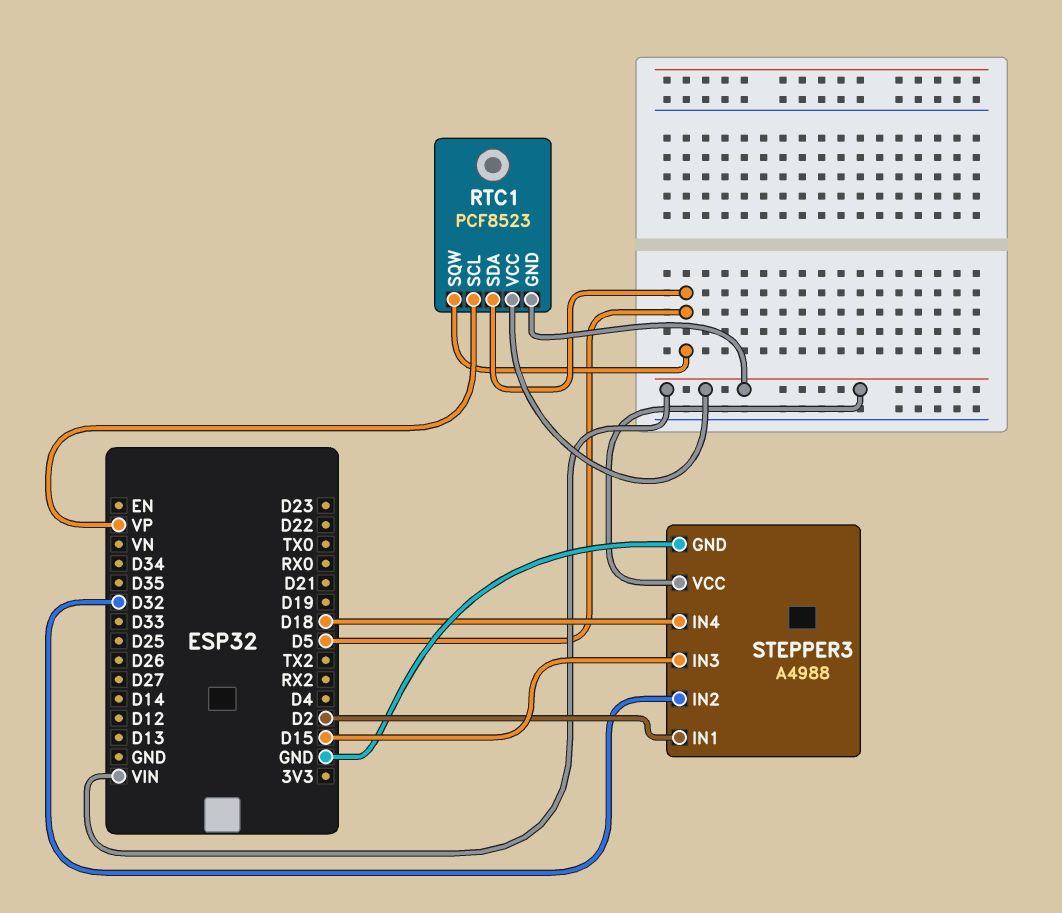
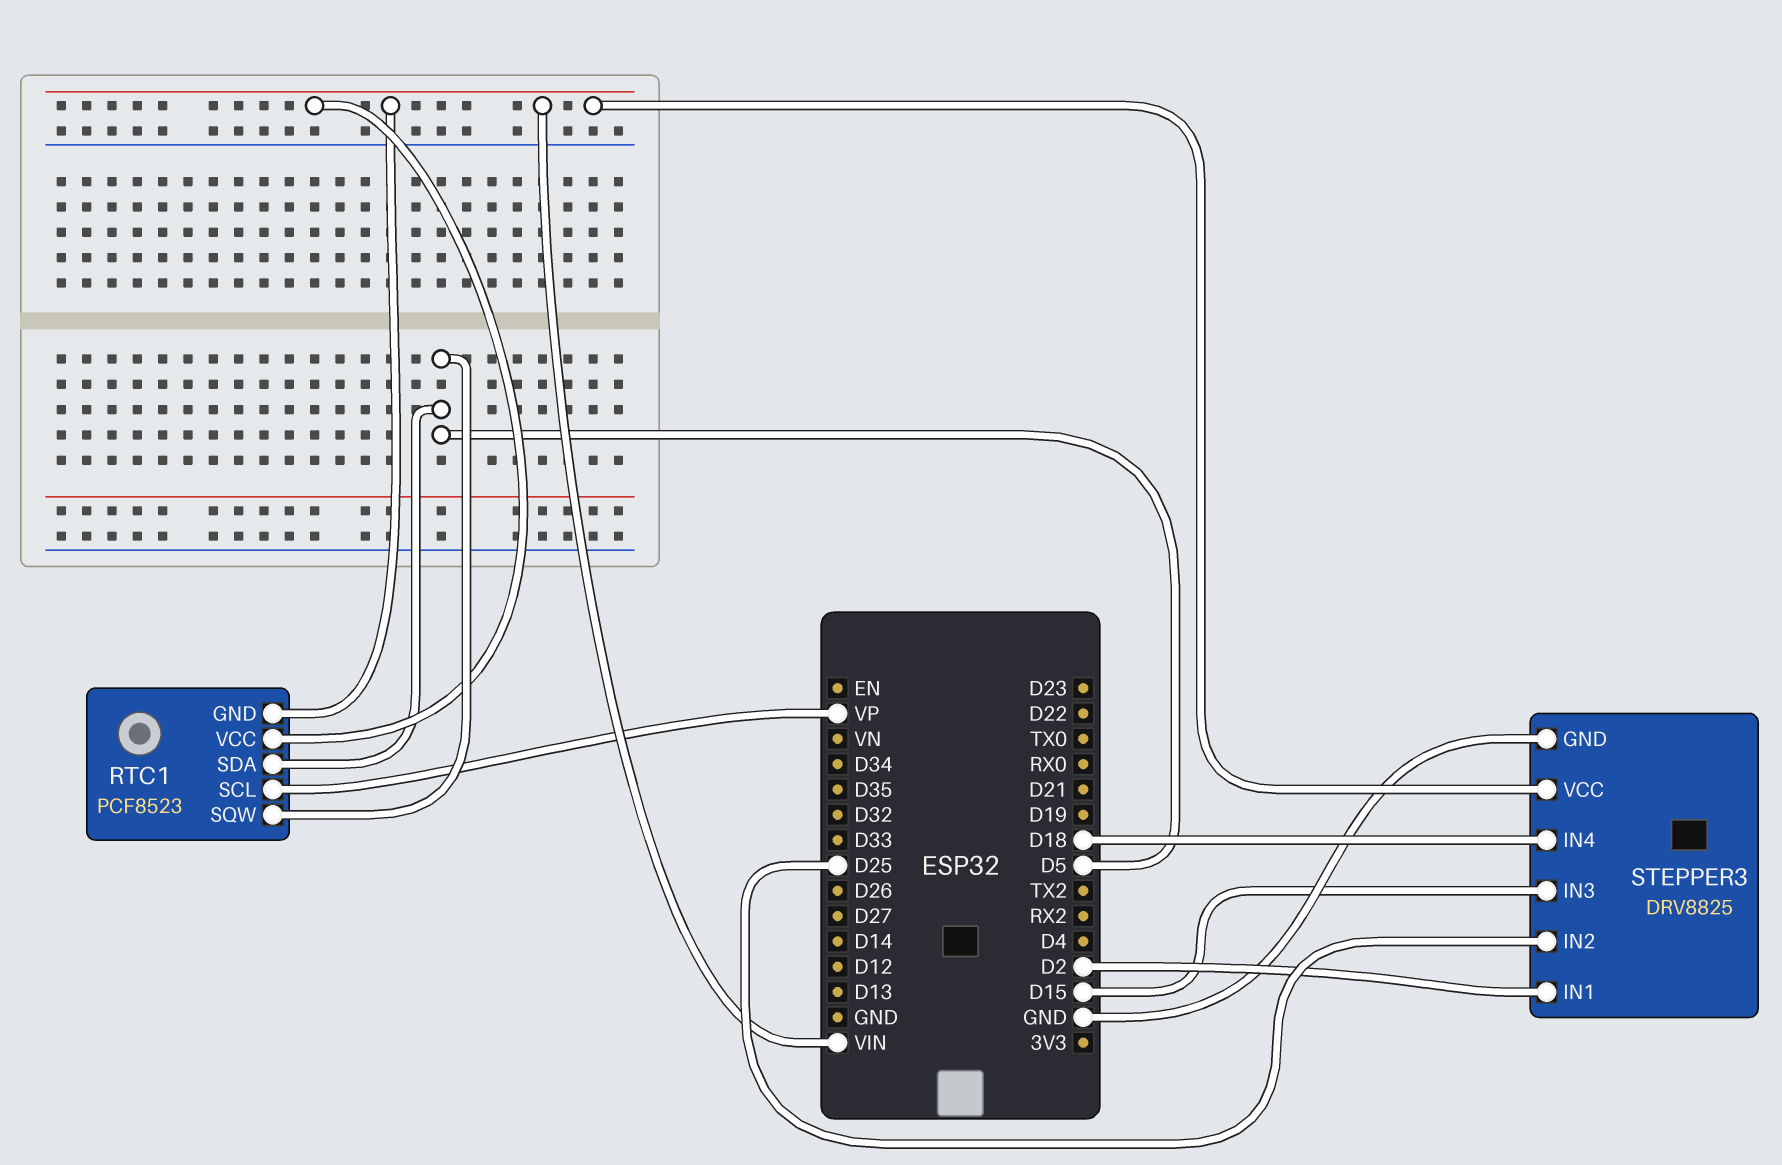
STEPPER3: A4988 -> DRV8825
STEPPER3 pin IN2: D32 -> D25

